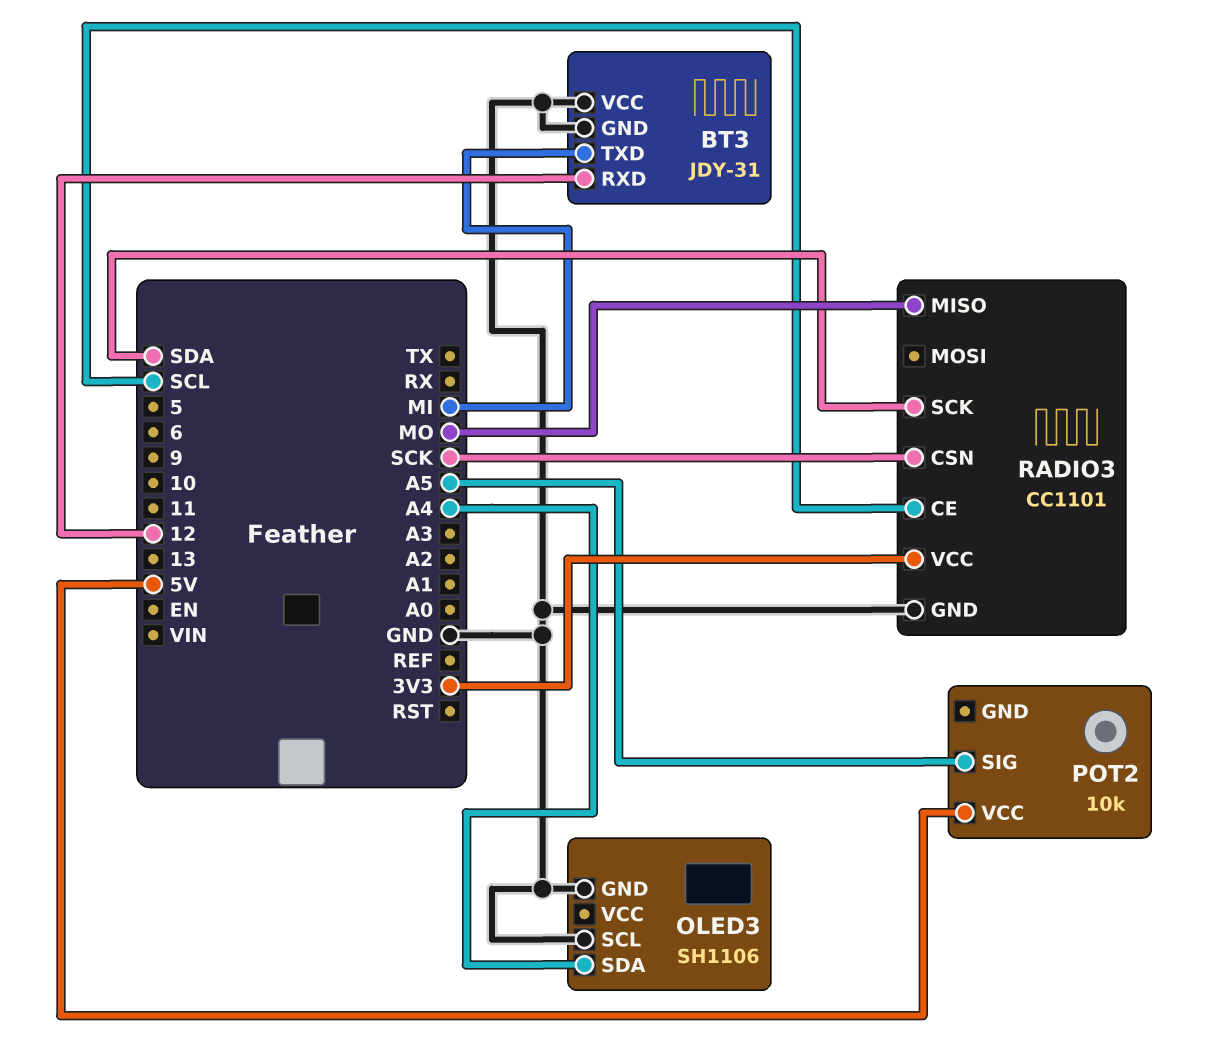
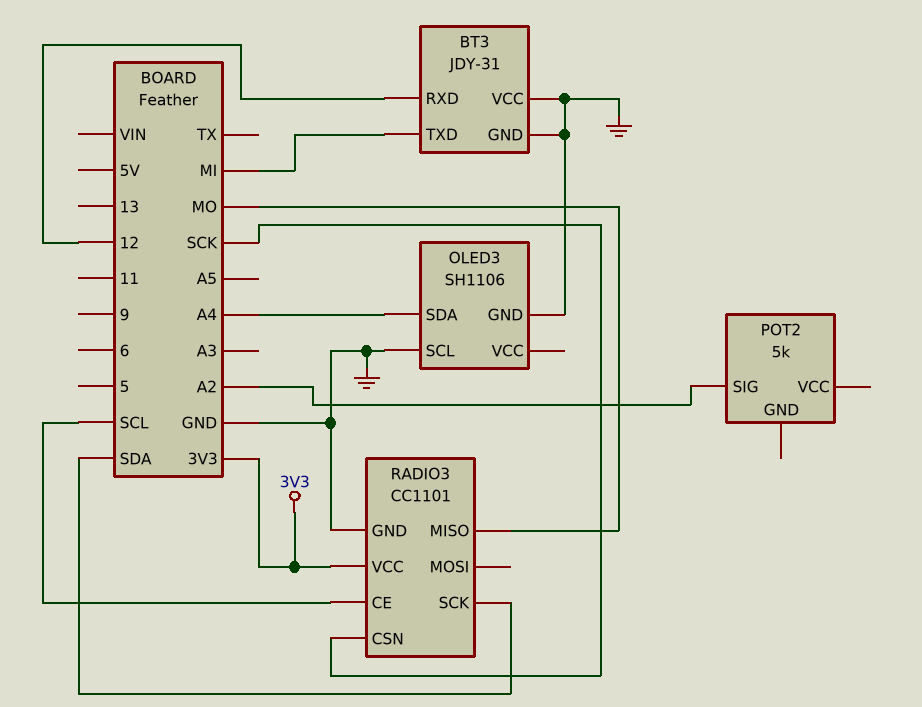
POT2: 10k -> 5k
POT2 pin SIG: A5 -> A2
POT2 pin VCC: 5V -> none

